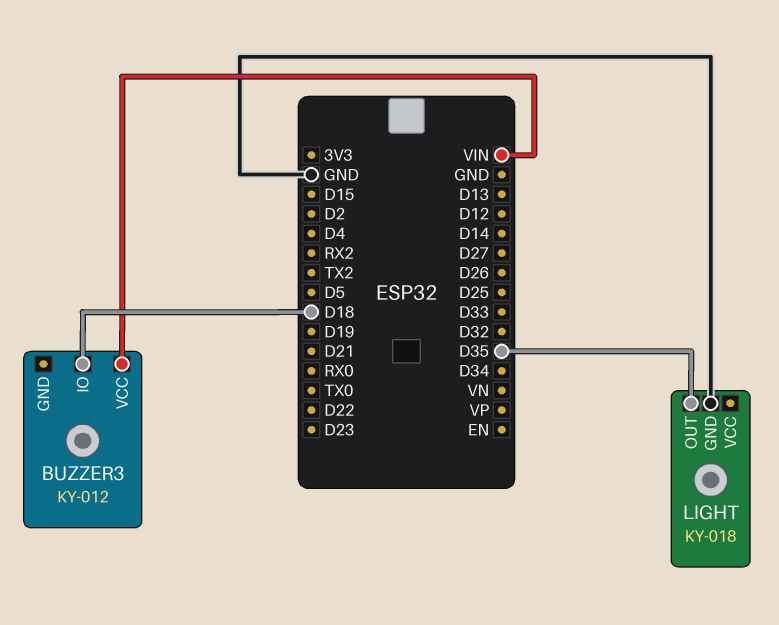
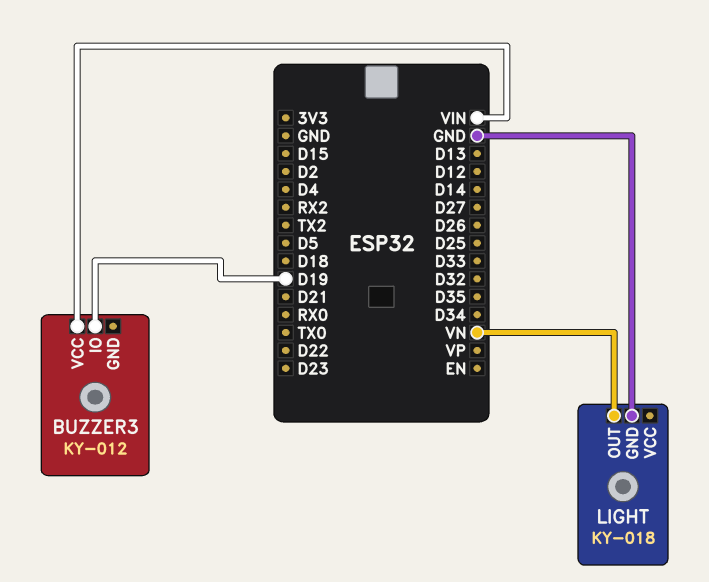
BUZZER3 pin IO: D18 -> D19
LIGHT pin OUT: D35 -> VN

